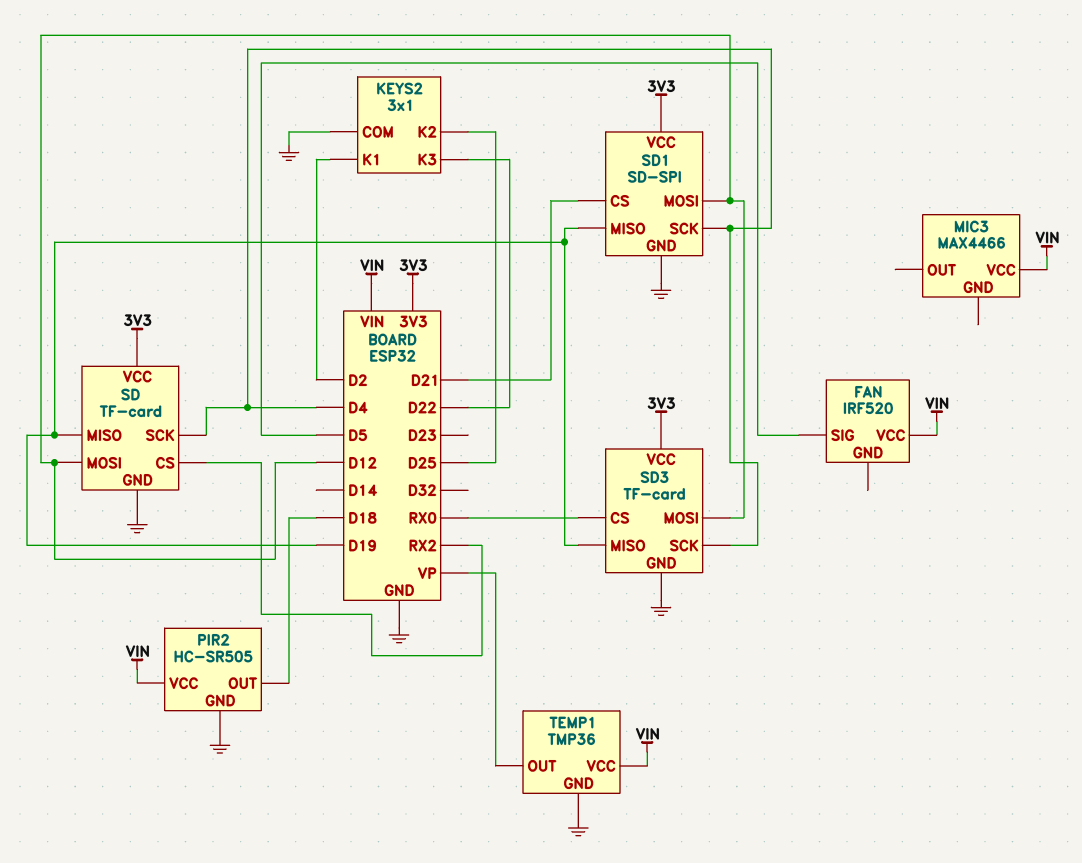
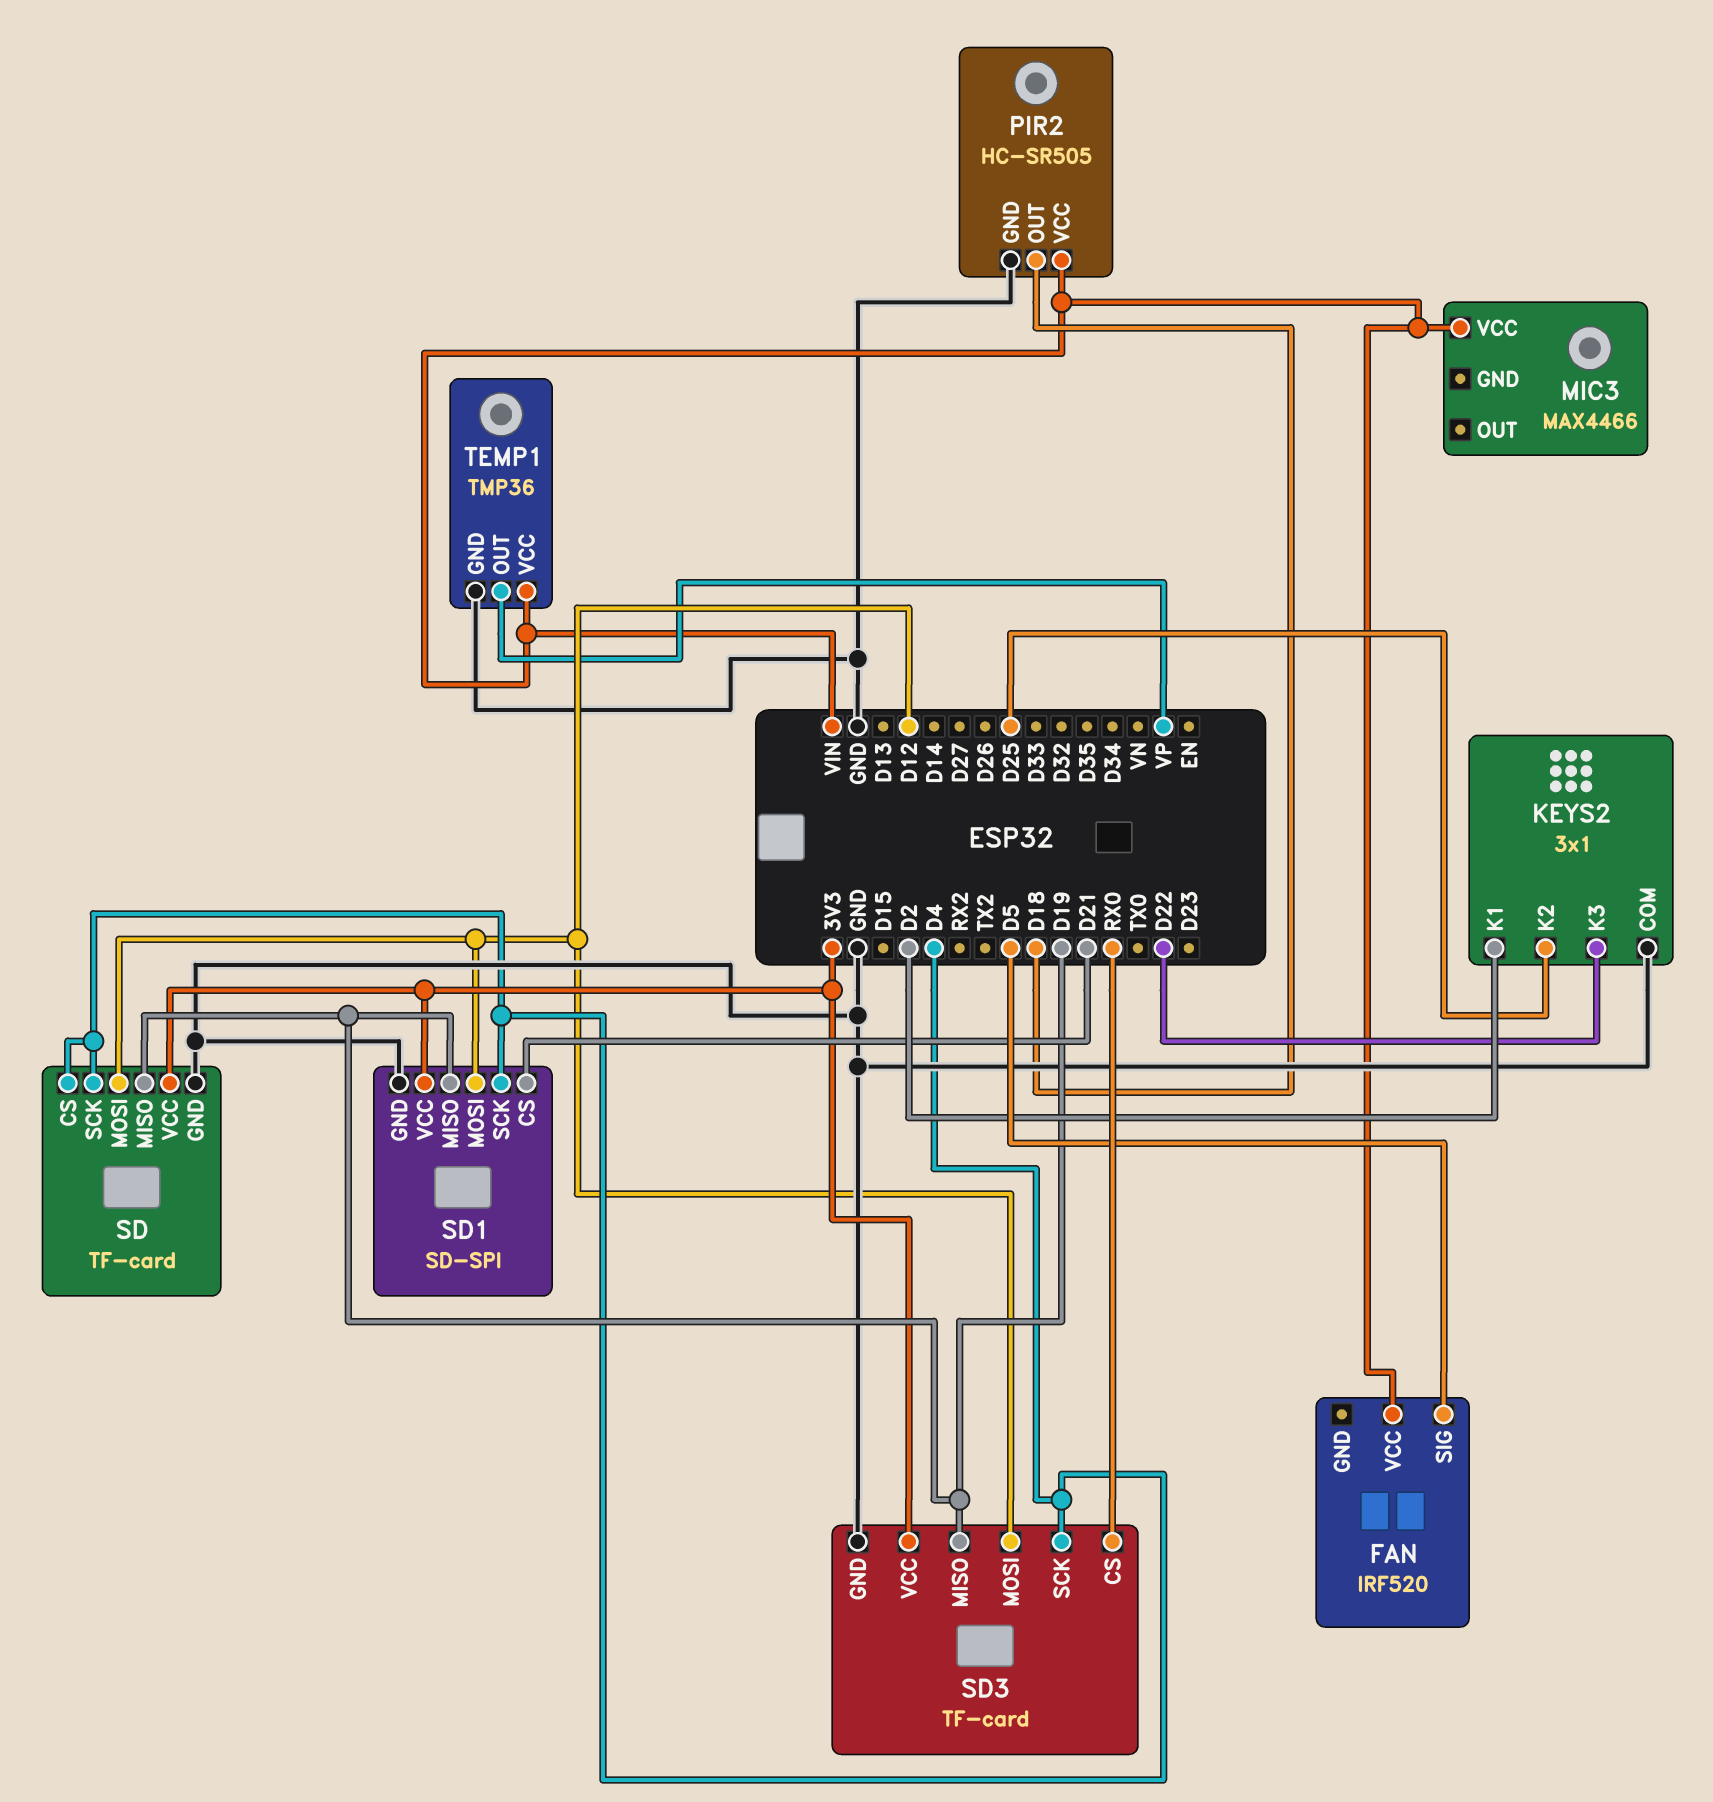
SD pin CS: RX2 -> D4

